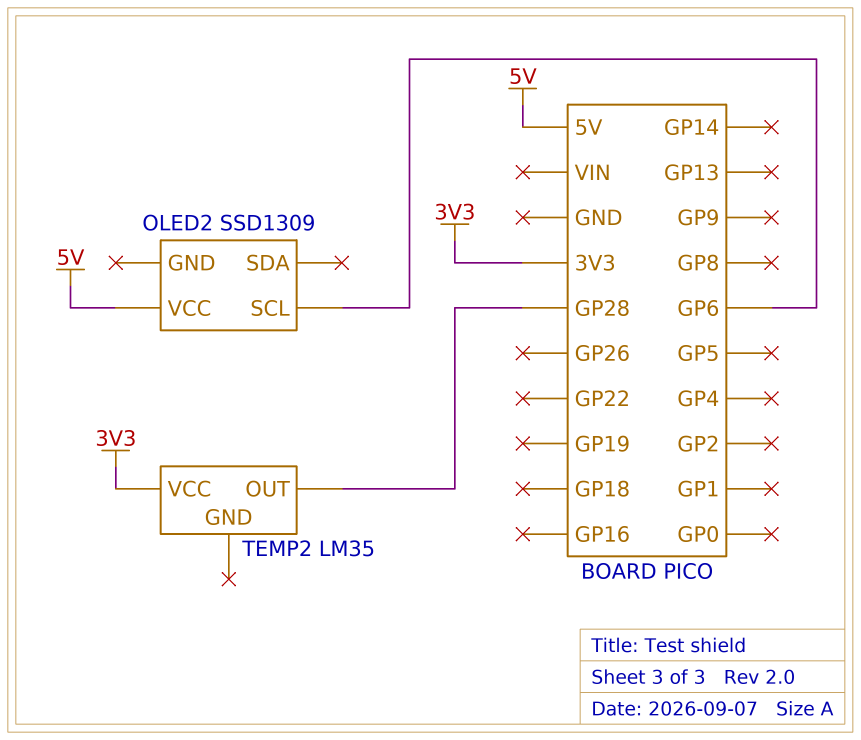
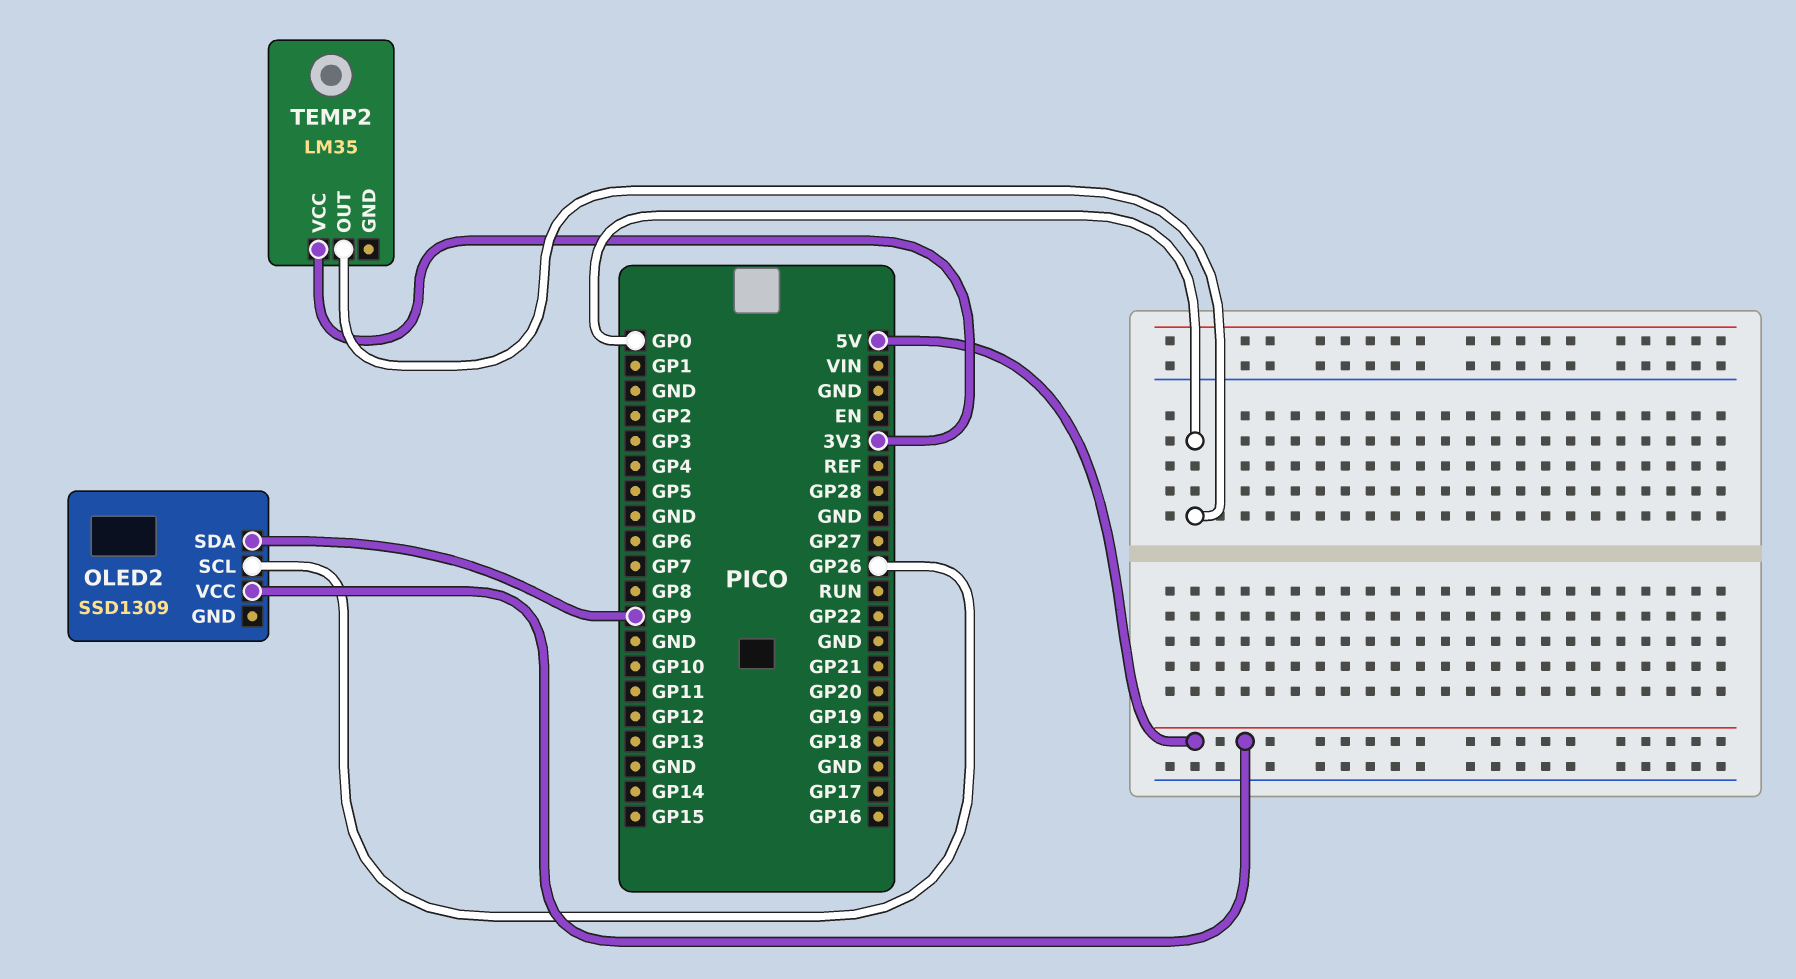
OLED2 pin SCL: GP6 -> GP26
OLED2 pin SDA: none -> GP9
TEMP2 pin OUT: GP28 -> GP0

